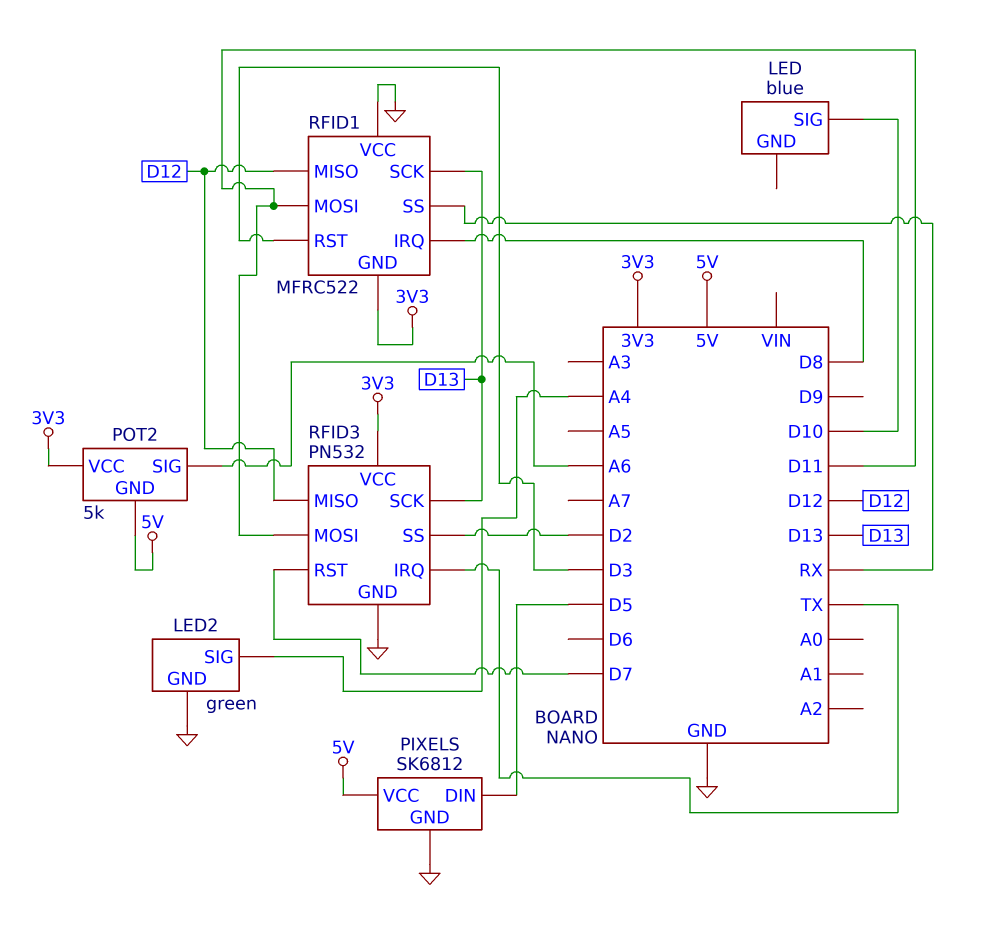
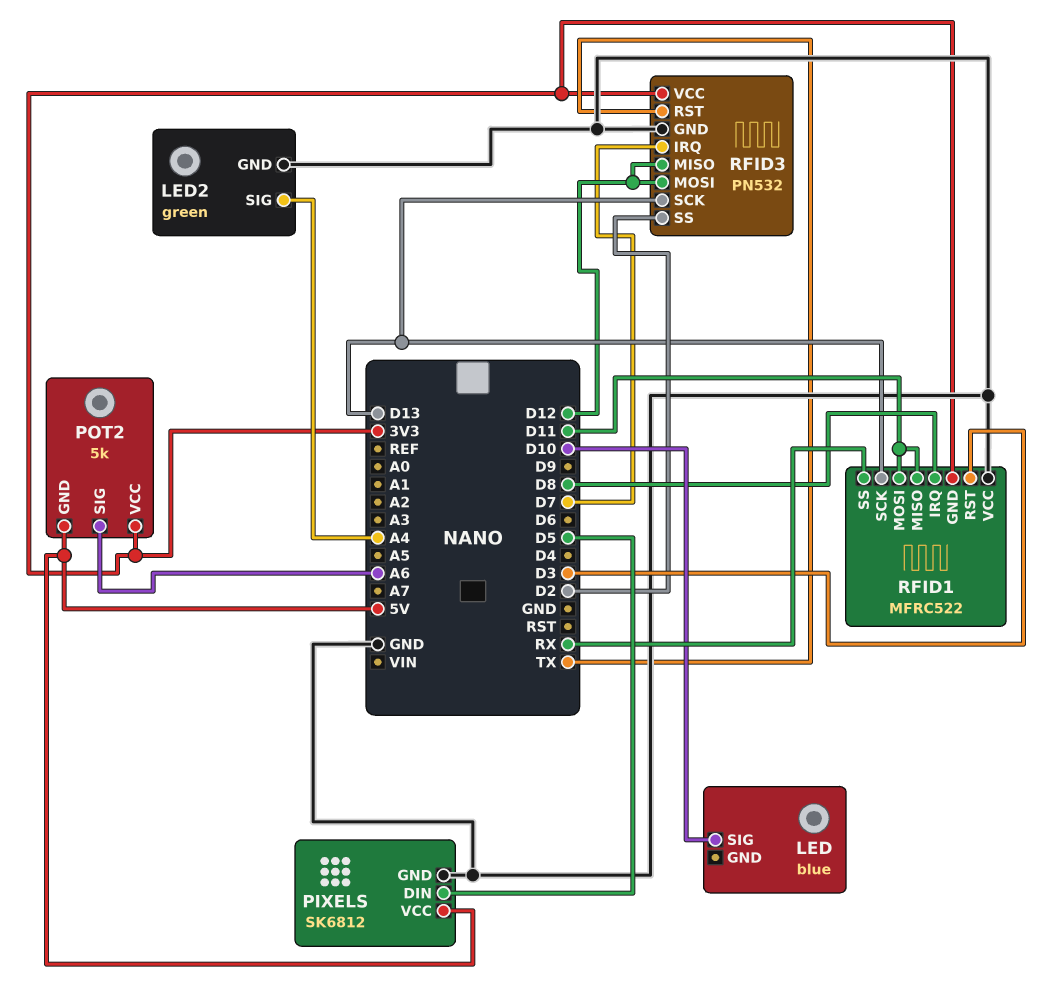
RFID1 pin MISO: D12 -> D11
RFID3 pin IRQ: TX -> D7
RFID3 pin MOSI: D11 -> D12
RFID3 pin RST: D7 -> TX

